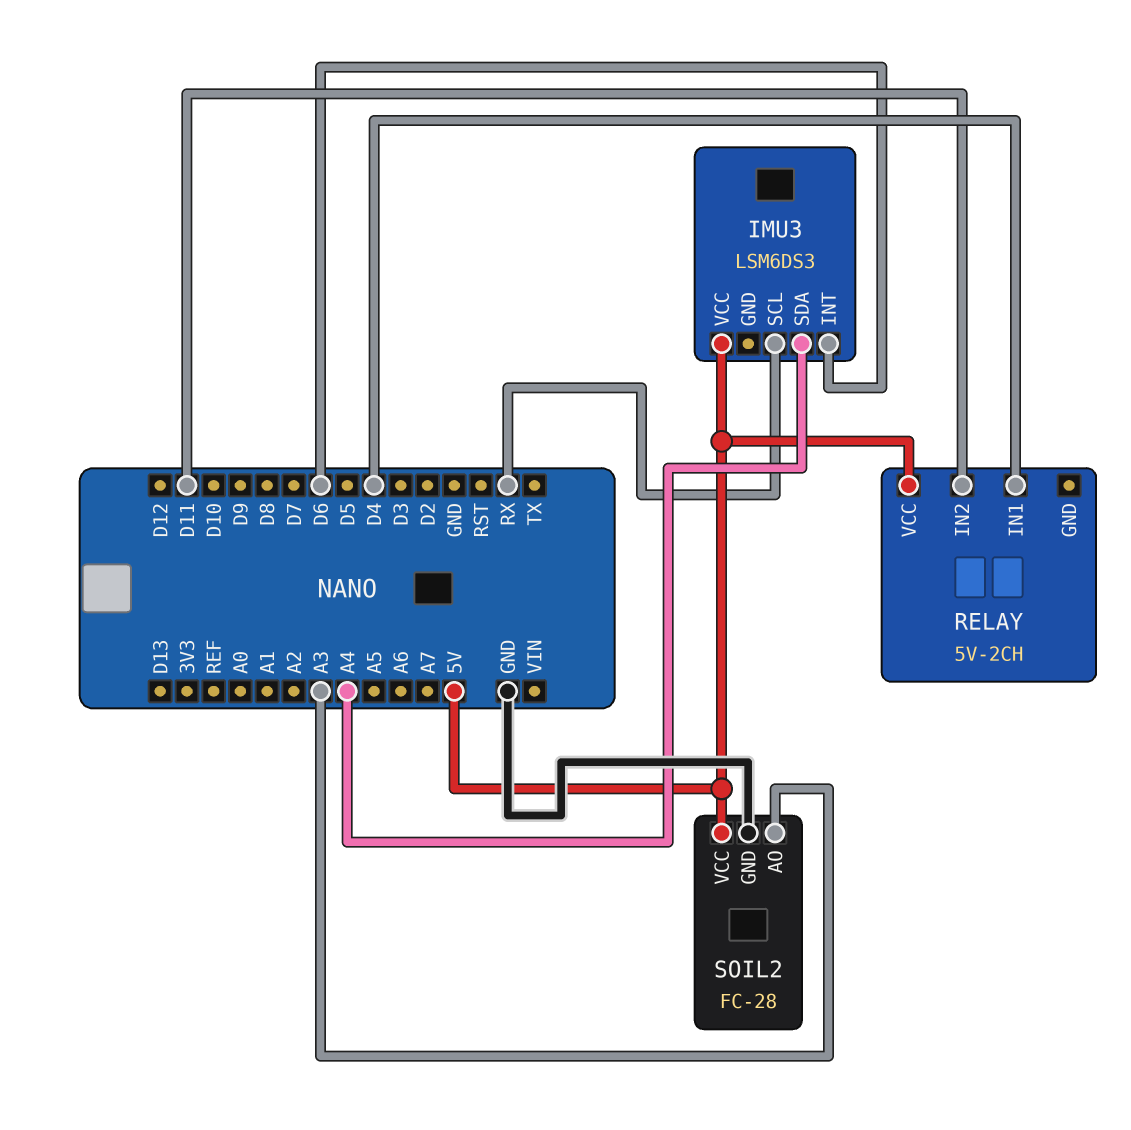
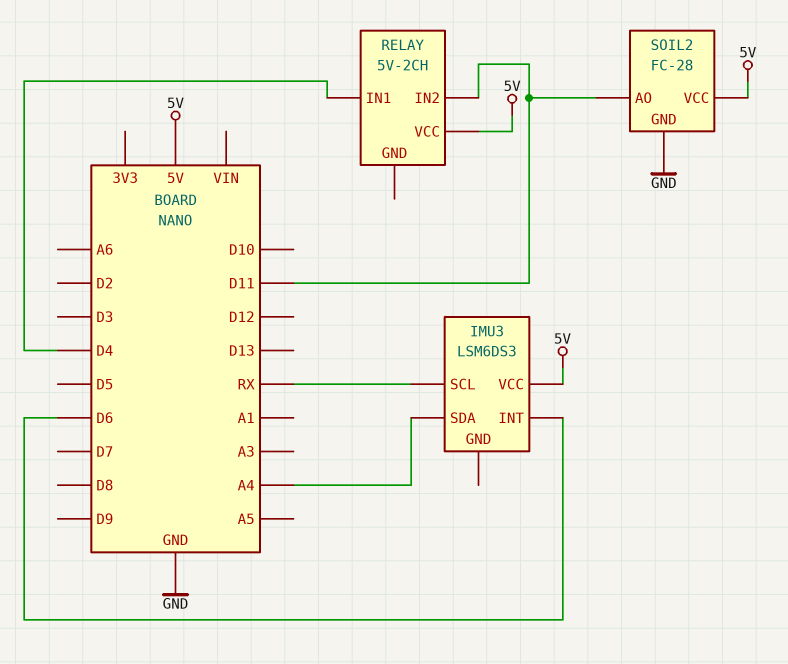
SOIL2 pin AO: A3 -> D11

